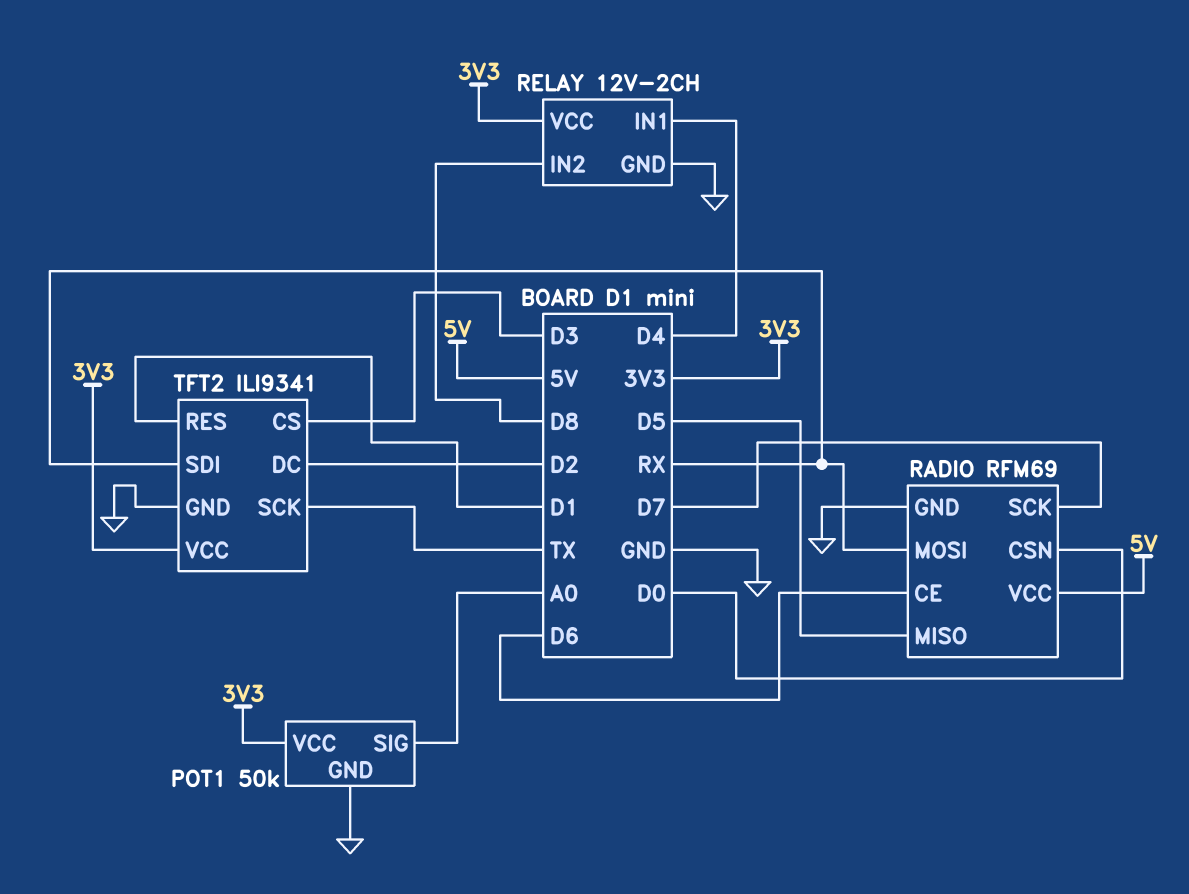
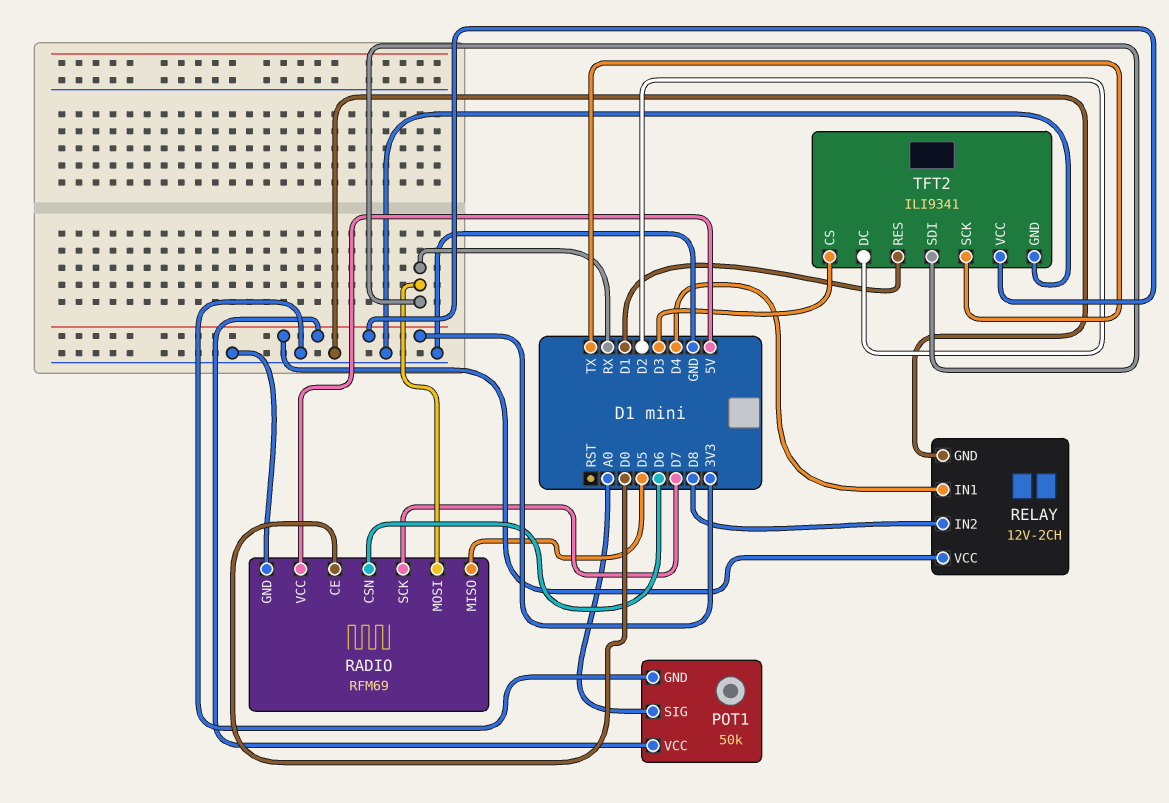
RADIO pin CE: D6 -> D0
RADIO pin CSN: D0 -> D6

